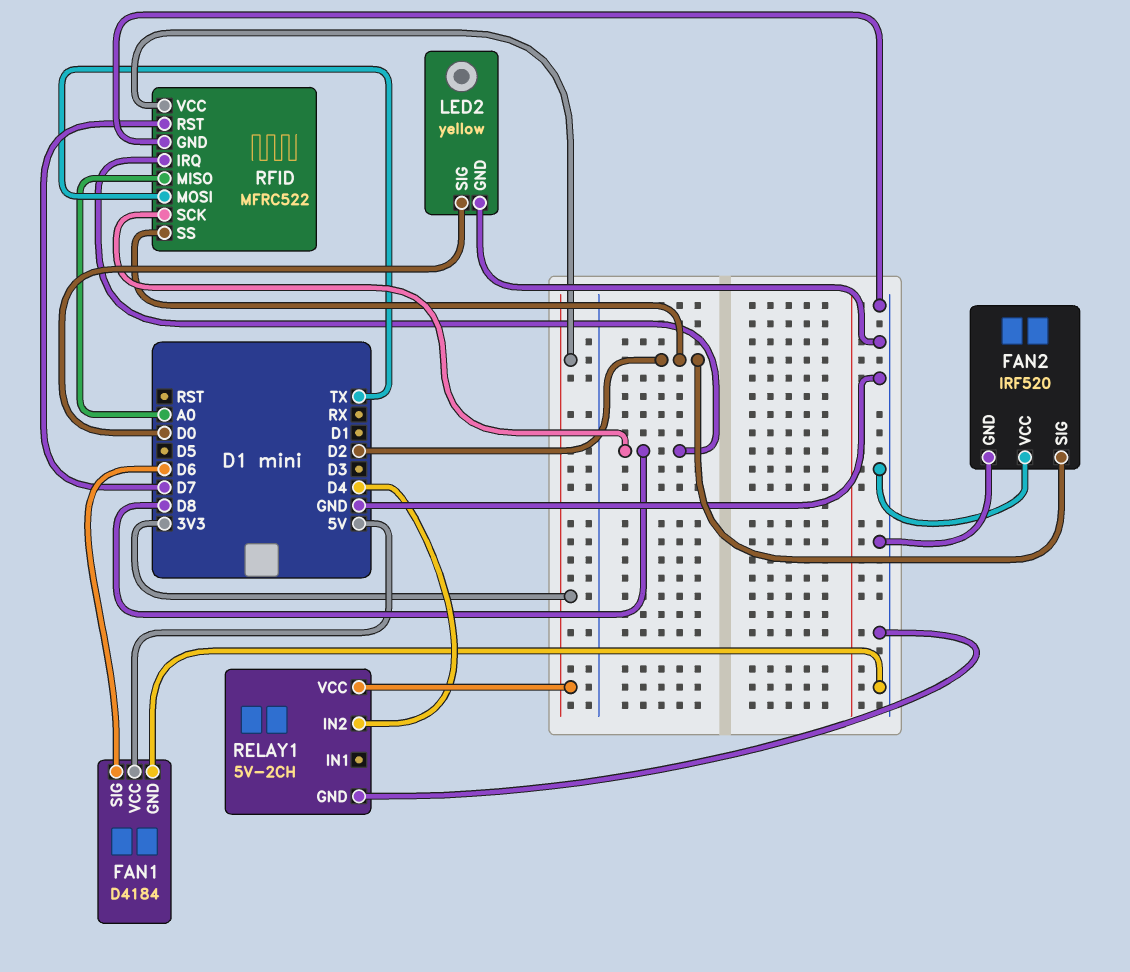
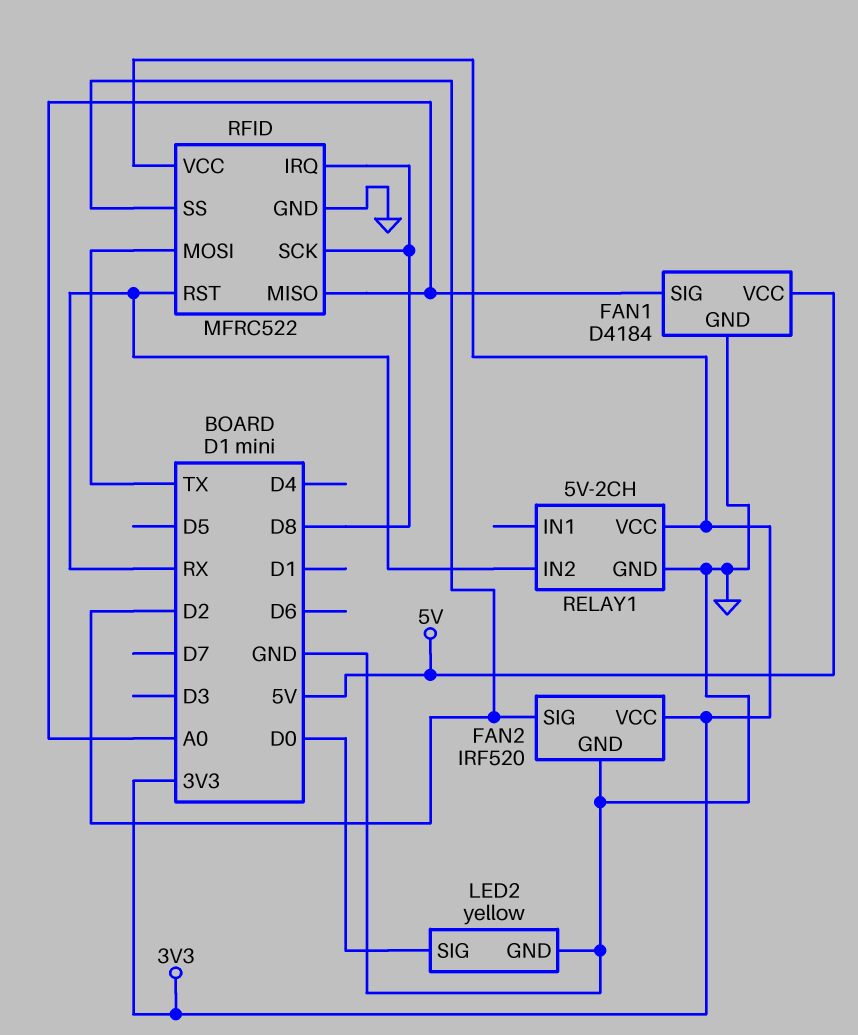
FAN1 pin SIG: D6 -> A0
FAN2 pin VCC: GND -> 3V3
RELAY1 pin IN2: D4 -> RX
RFID pin RST: D7 -> RX

